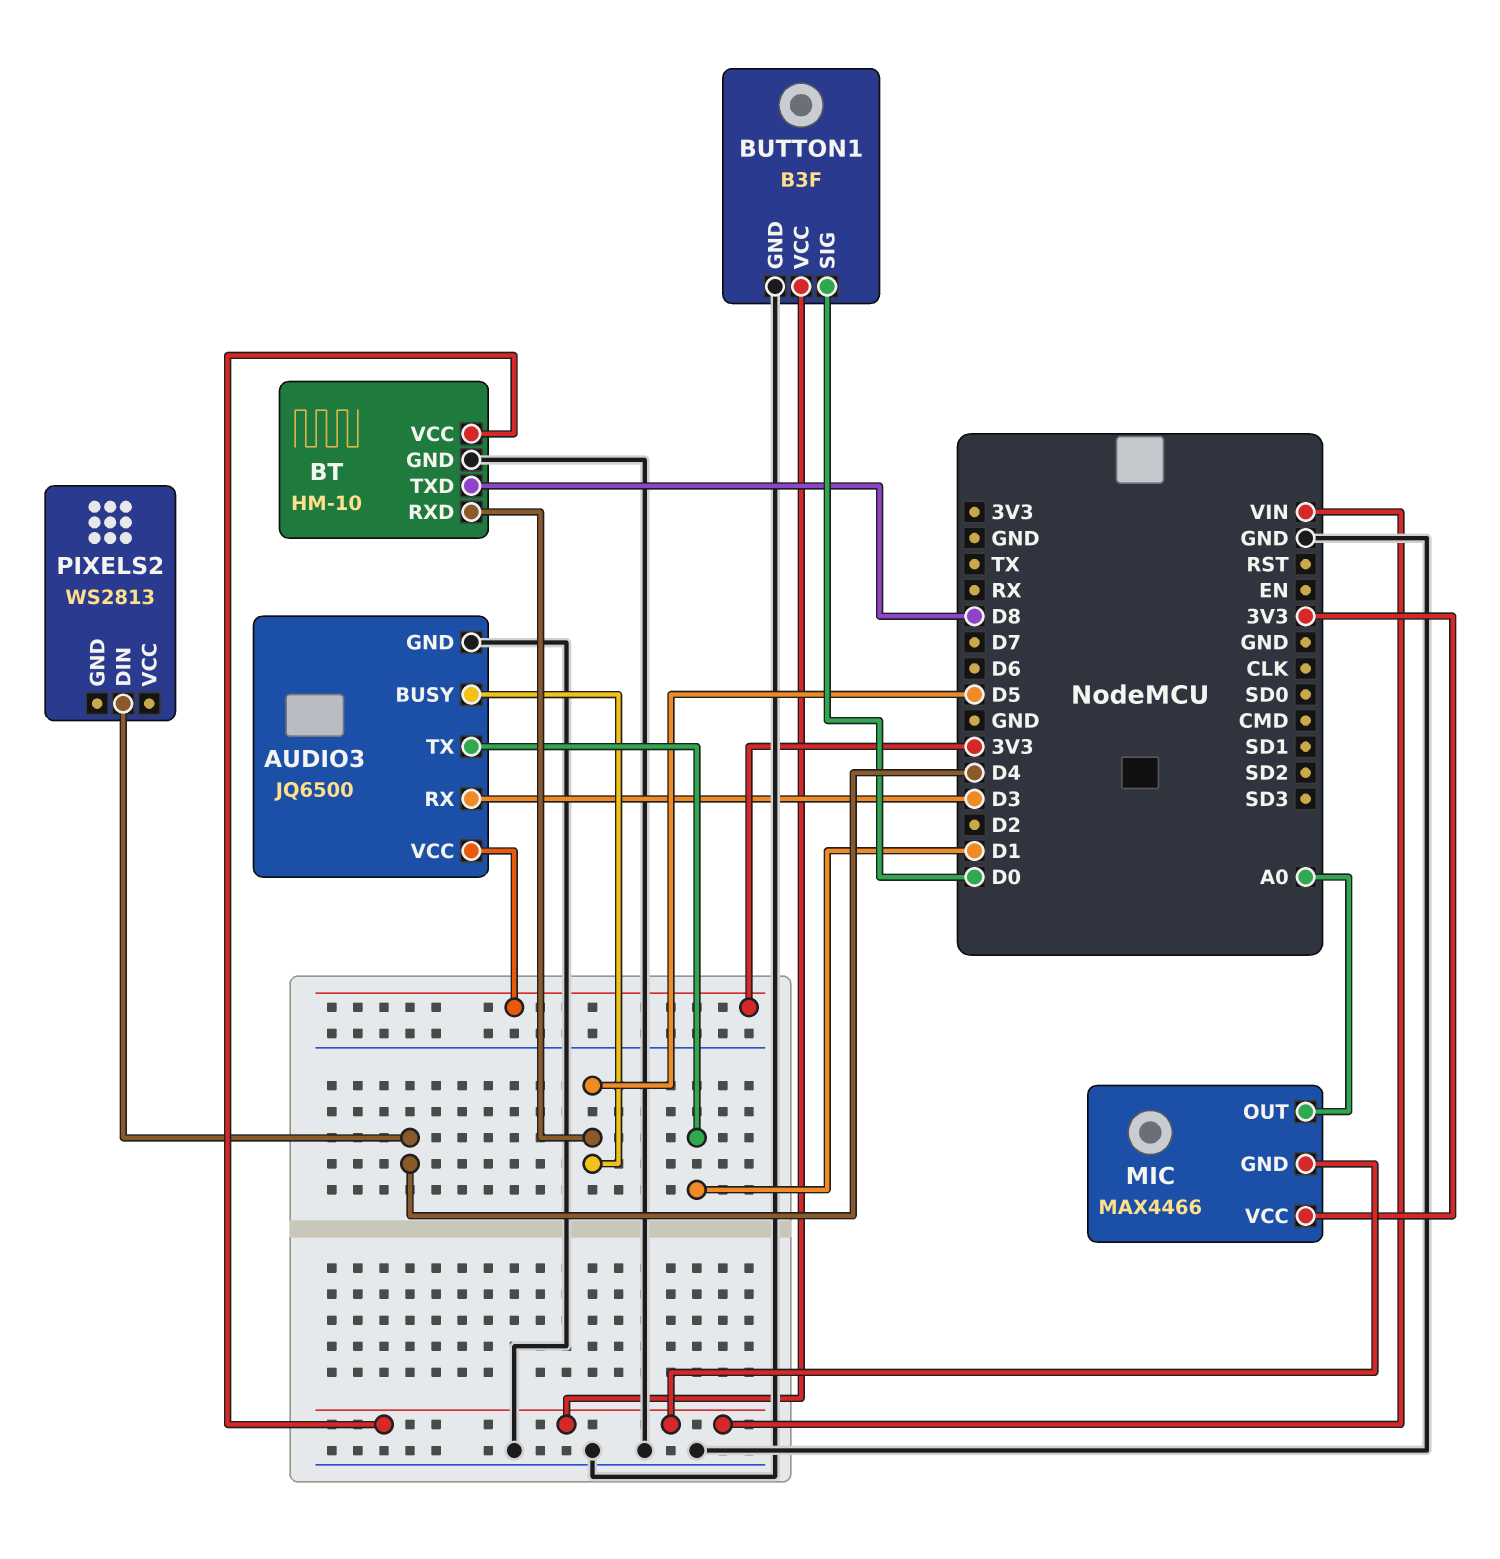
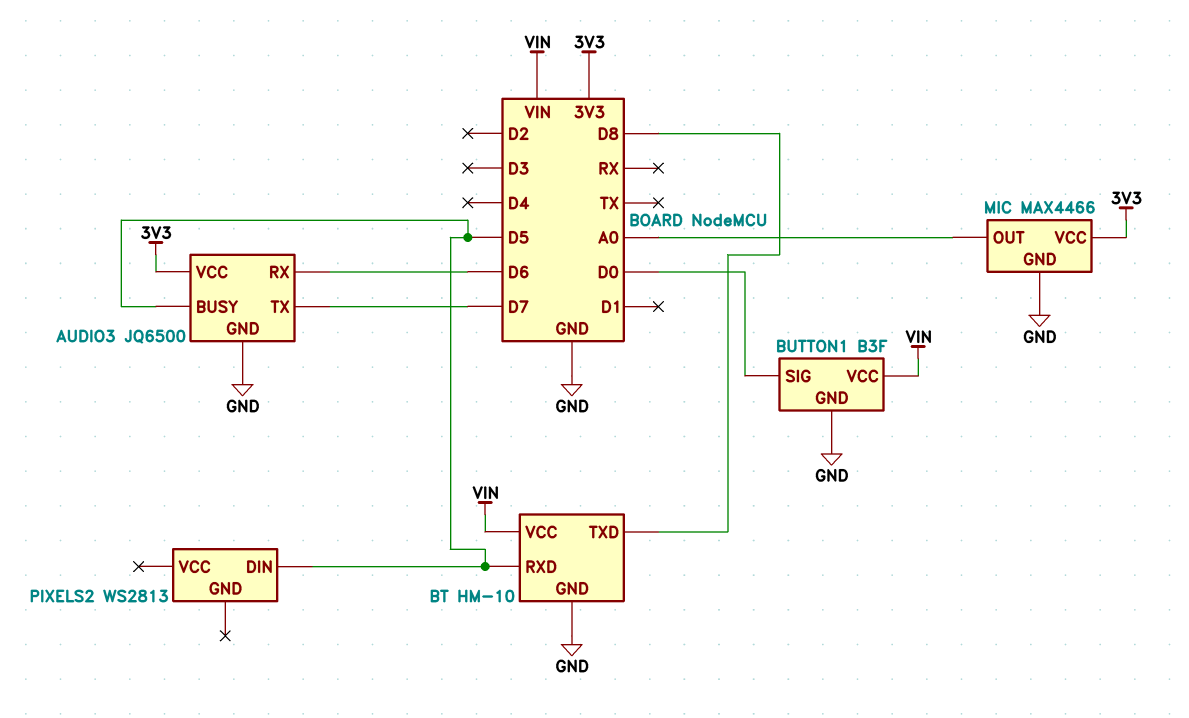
AUDIO3 pin RX: D3 -> D6
AUDIO3 pin TX: D1 -> D7
MIC pin GND: VIN -> GND
PIXELS2 pin DIN: D4 -> D5

